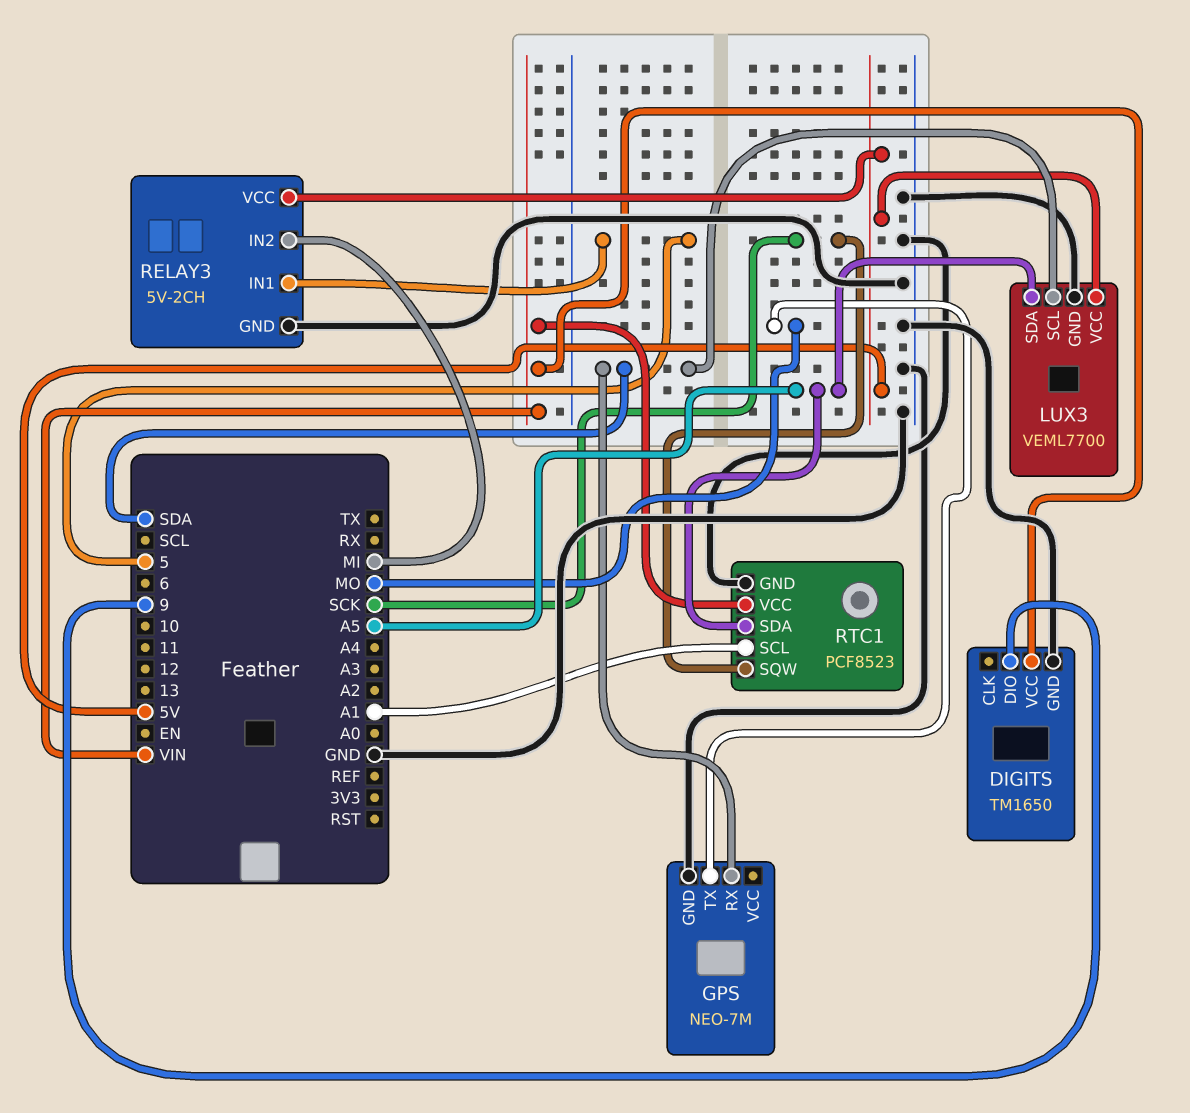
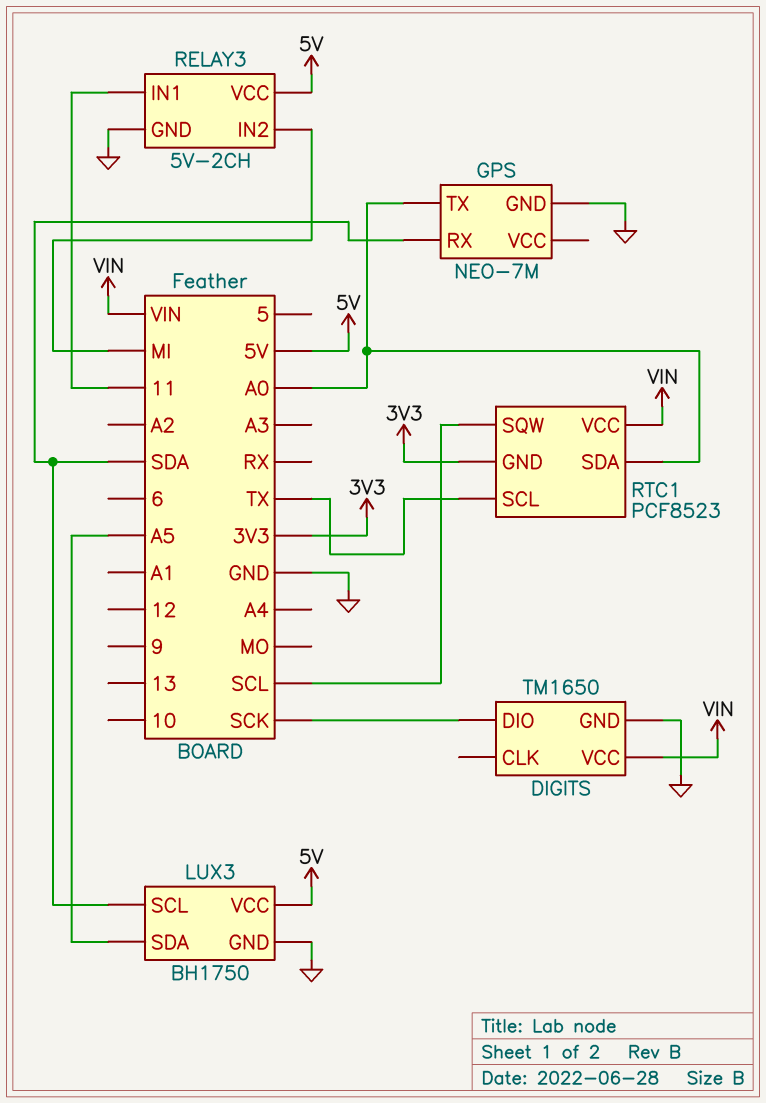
DIGITS pin DIO: 9 -> SCK
GPS pin TX: MO -> A0
LUX3: VEML7700 -> BH1750
RELAY3 pin IN1: 5 -> 11
RTC1 pin GND: GND -> 3V3
RTC1 pin SCL: A1 -> TX
RTC1 pin SDA: A5 -> A0
RTC1 pin SQW: SCK -> SCL

